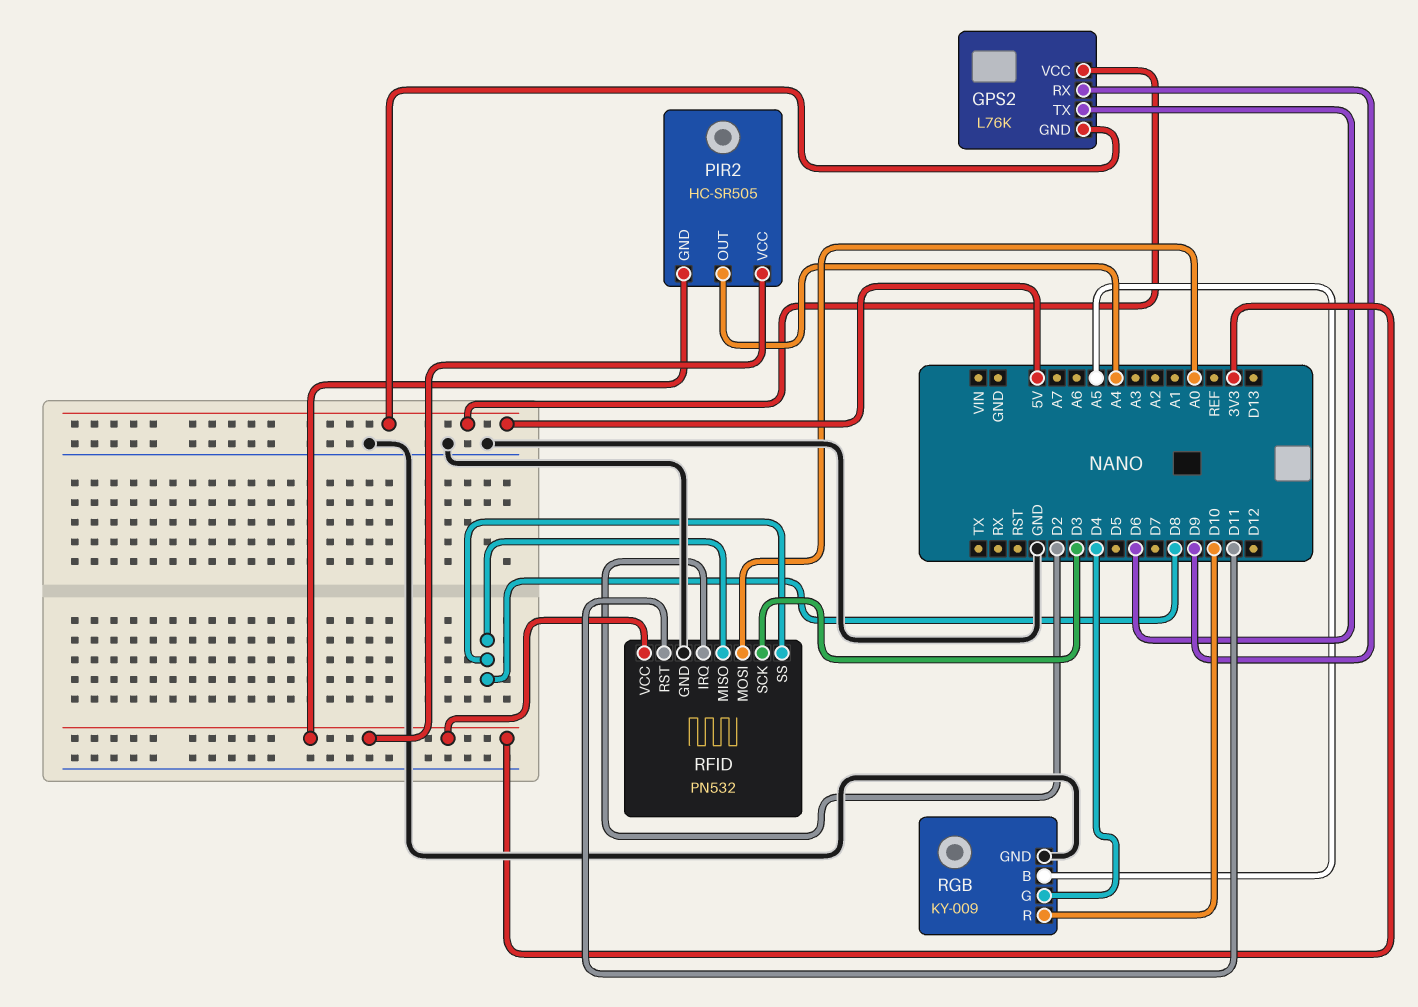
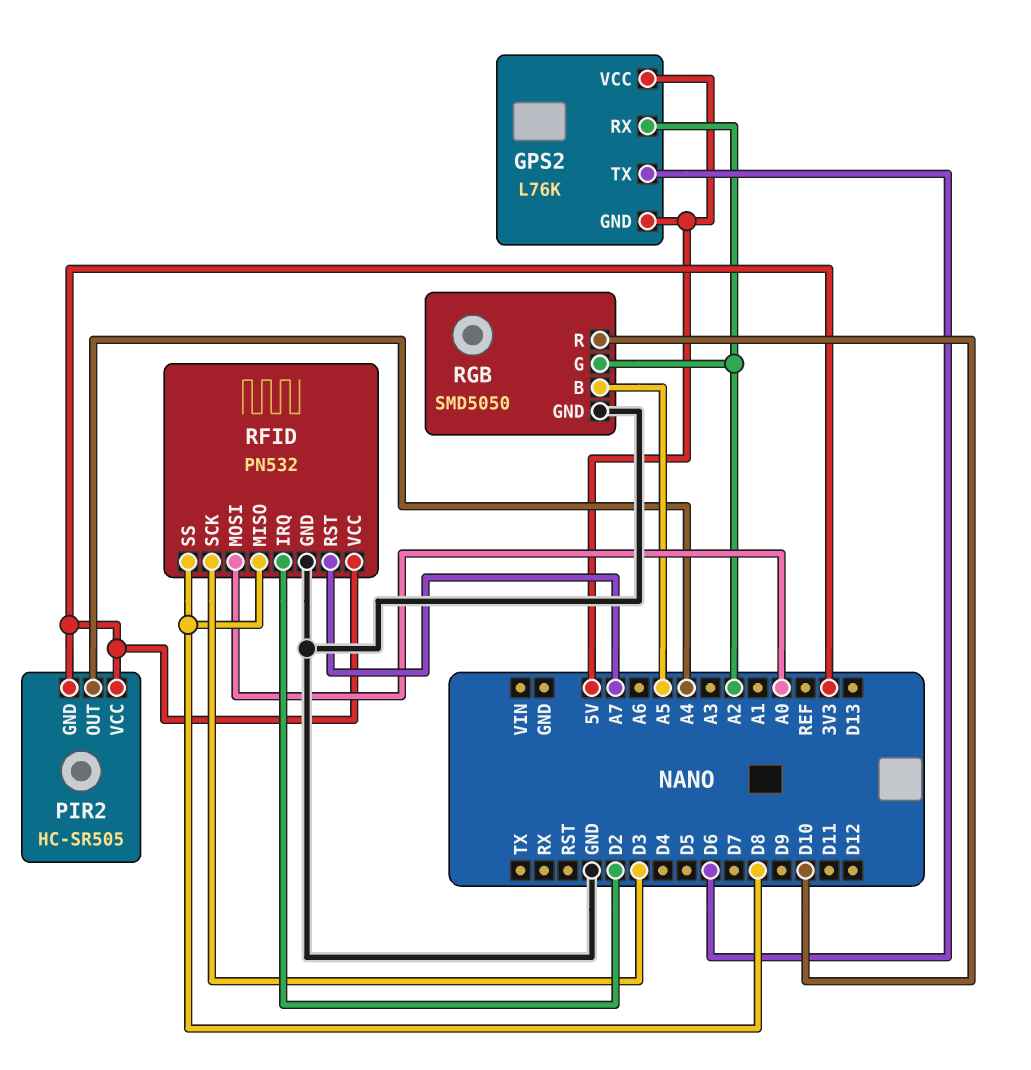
GPS2 pin RX: D9 -> A2
RFID pin RST: D11 -> A7
RGB: KY-009 -> SMD5050
RGB pin G: D4 -> A2

